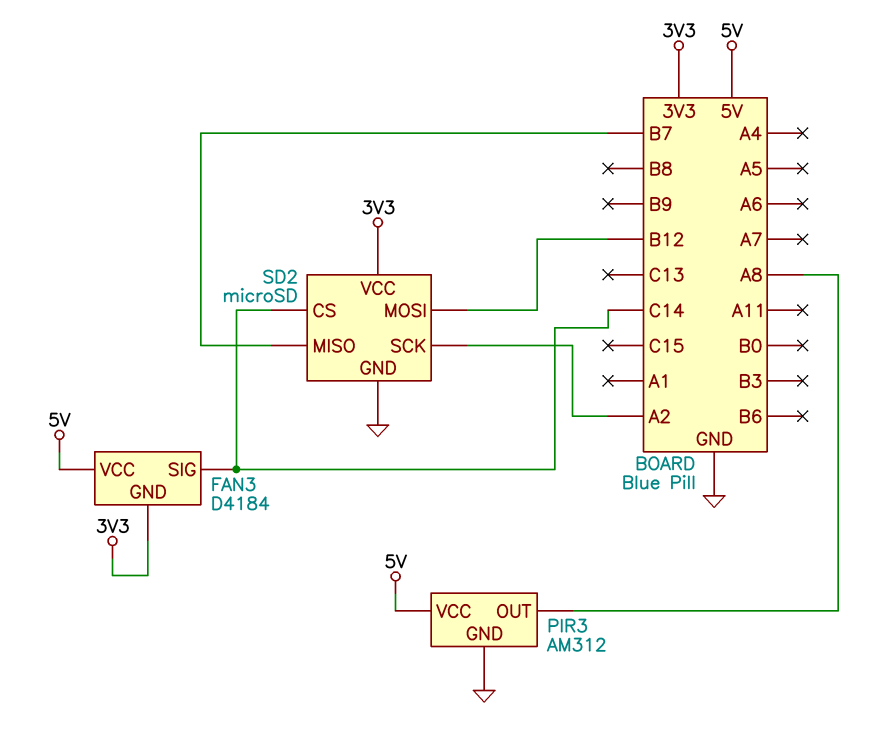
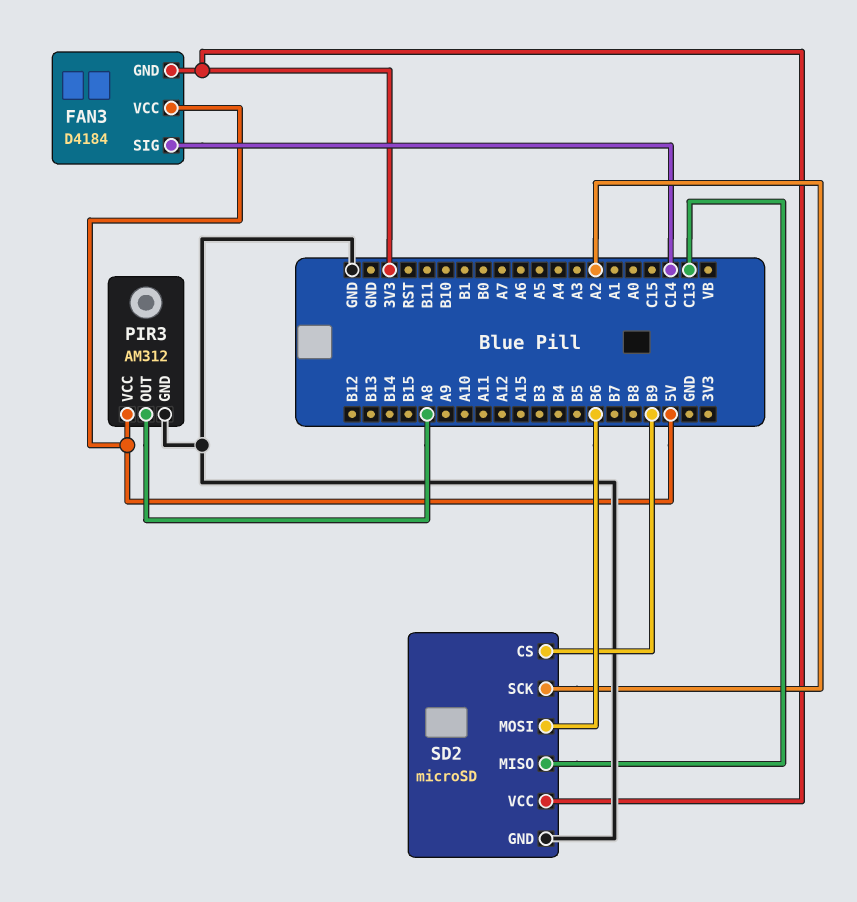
SD2 pin CS: C14 -> B9
SD2 pin MISO: B7 -> C13
SD2 pin MOSI: B12 -> B6

